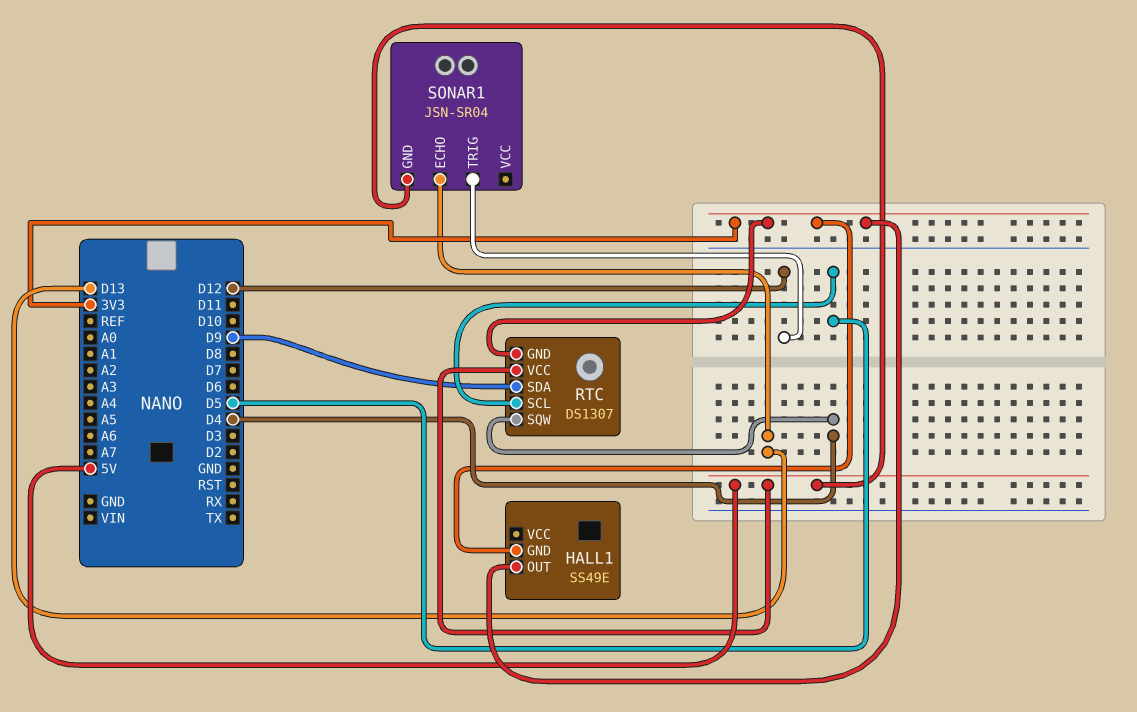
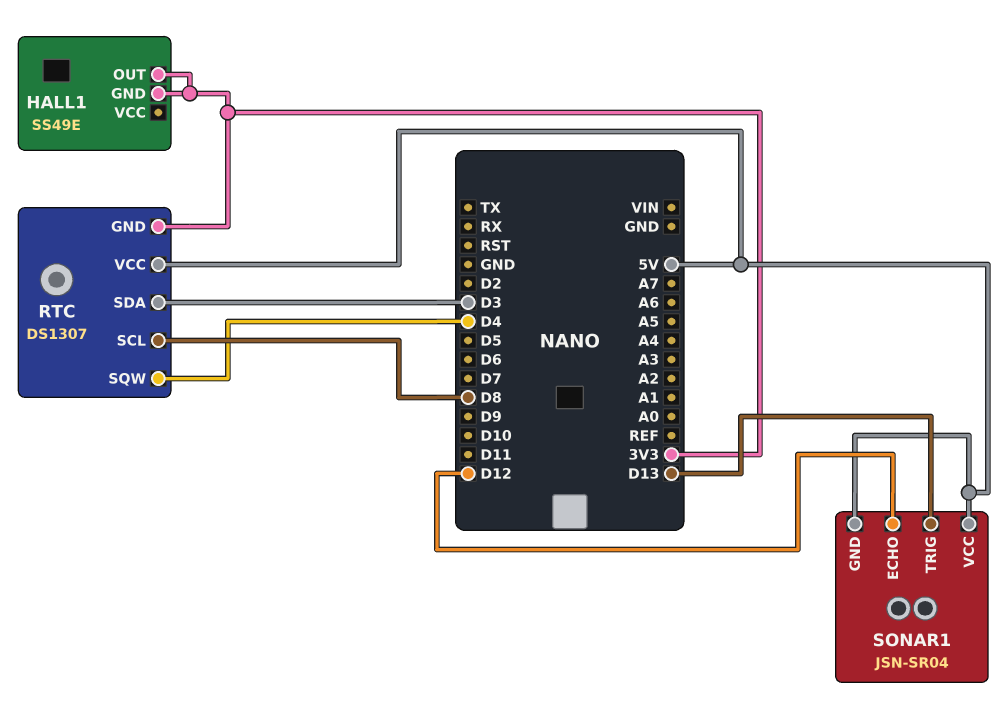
RTC pin SCL: D5 -> D8
RTC pin SDA: D9 -> D3
SONAR1 pin ECHO: D13 -> D12
SONAR1 pin TRIG: D12 -> D13
SONAR1 pin VCC: none -> 5V

